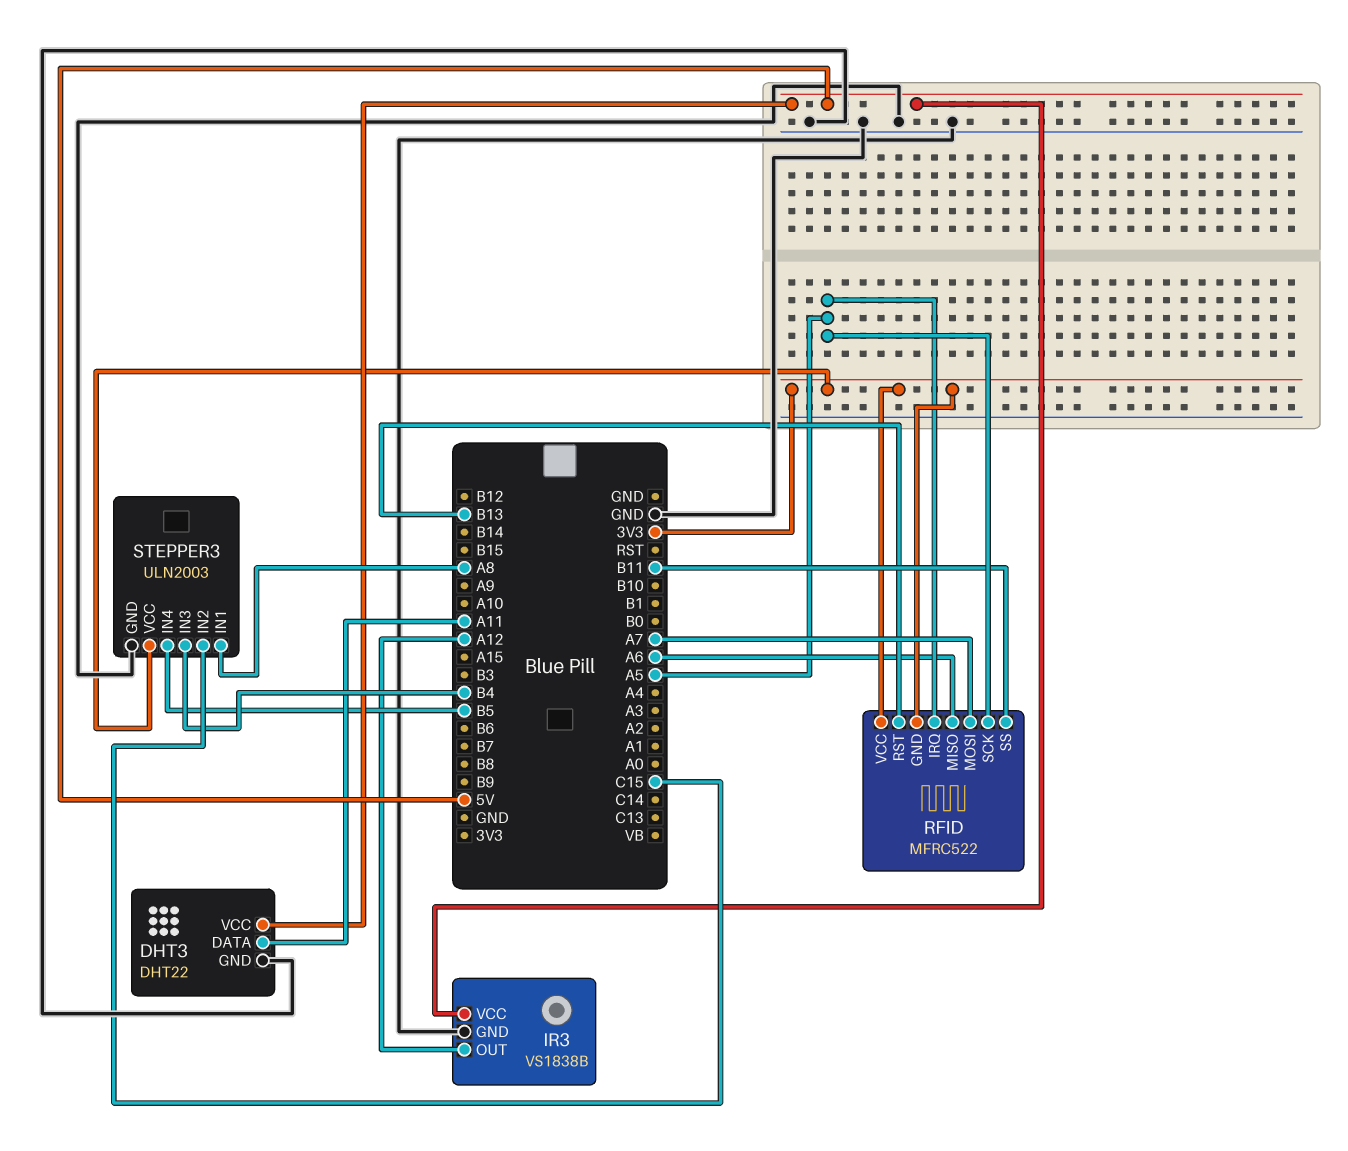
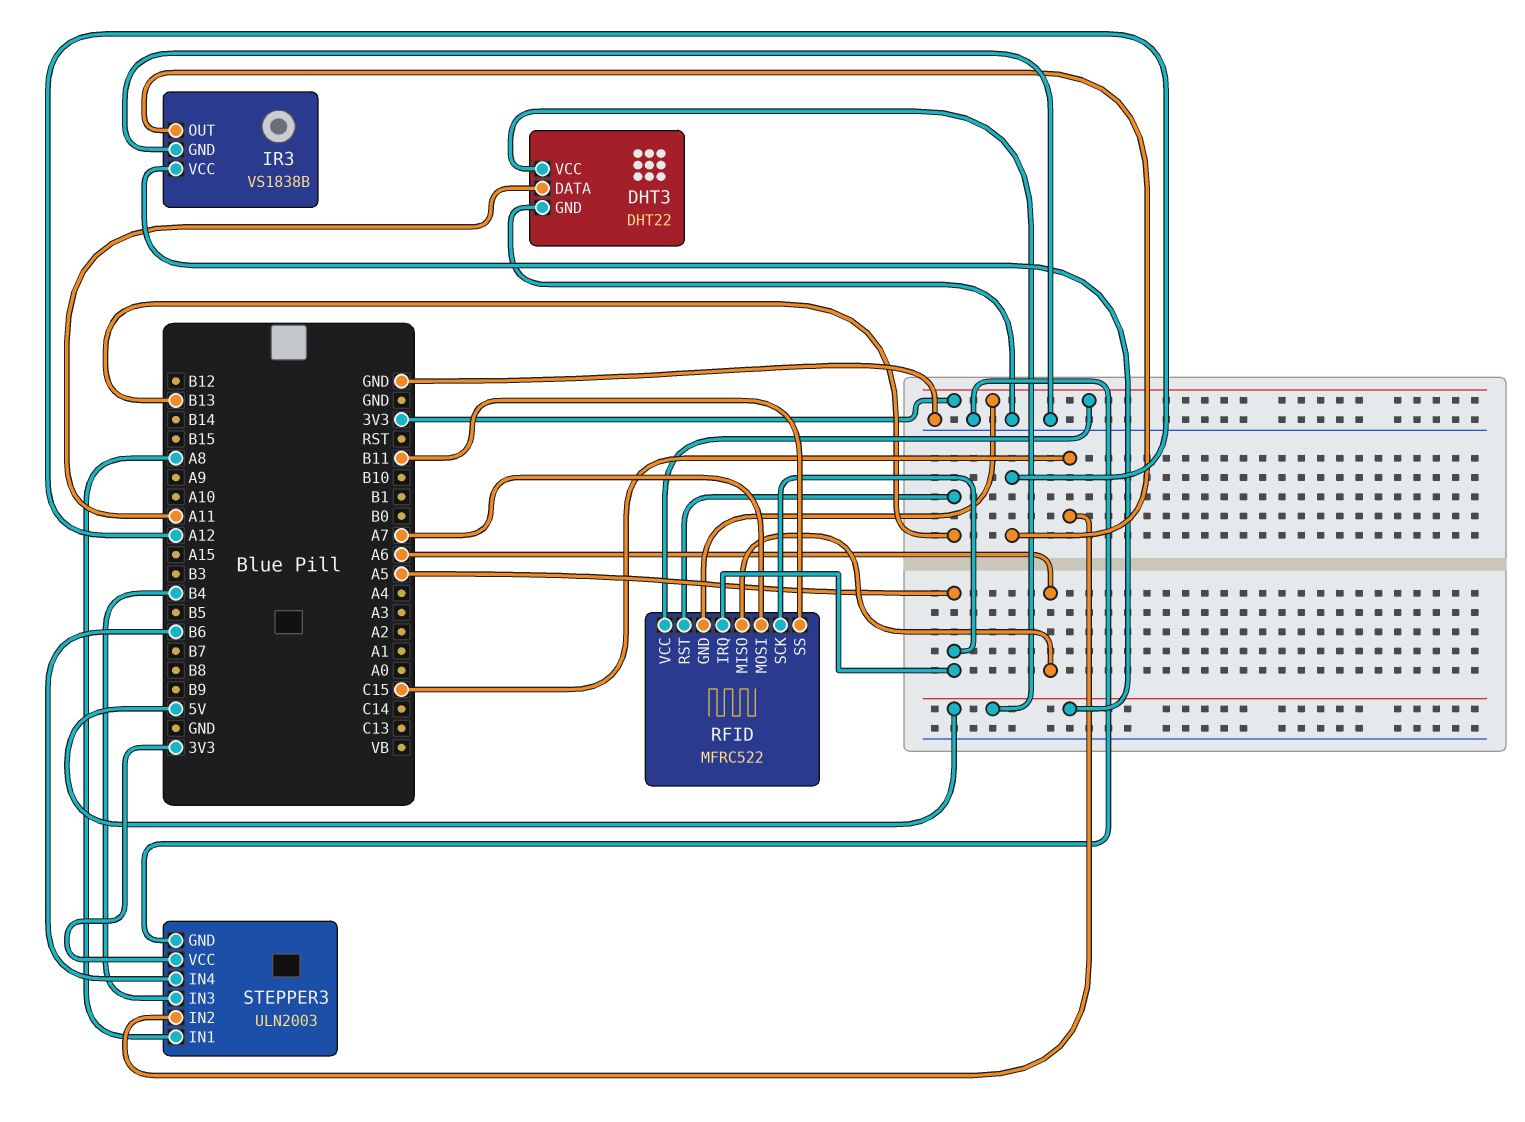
STEPPER3 pin IN4: B5 -> B6

